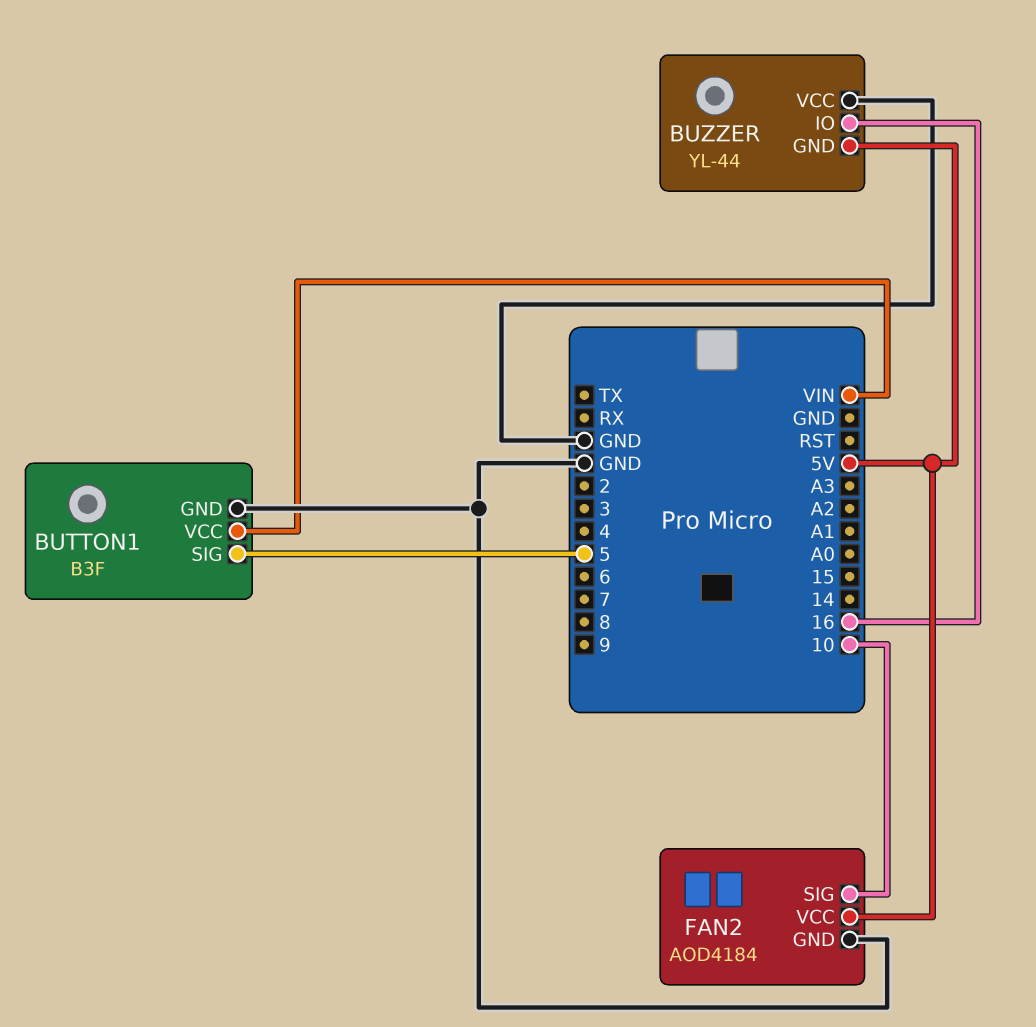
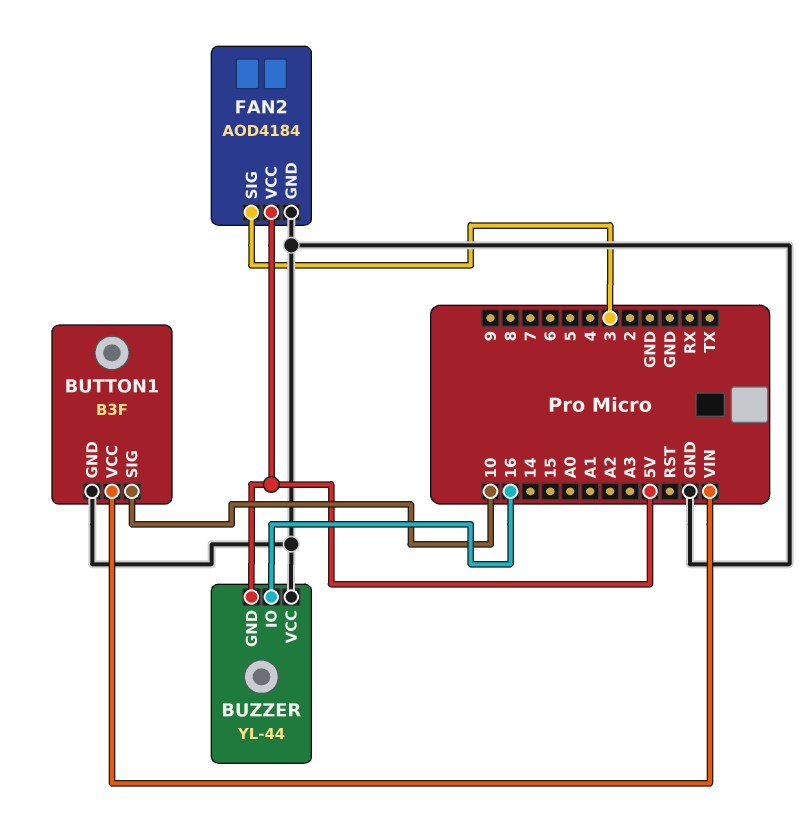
BUTTON1 pin SIG: 5 -> 10
FAN2 pin SIG: 10 -> 3

